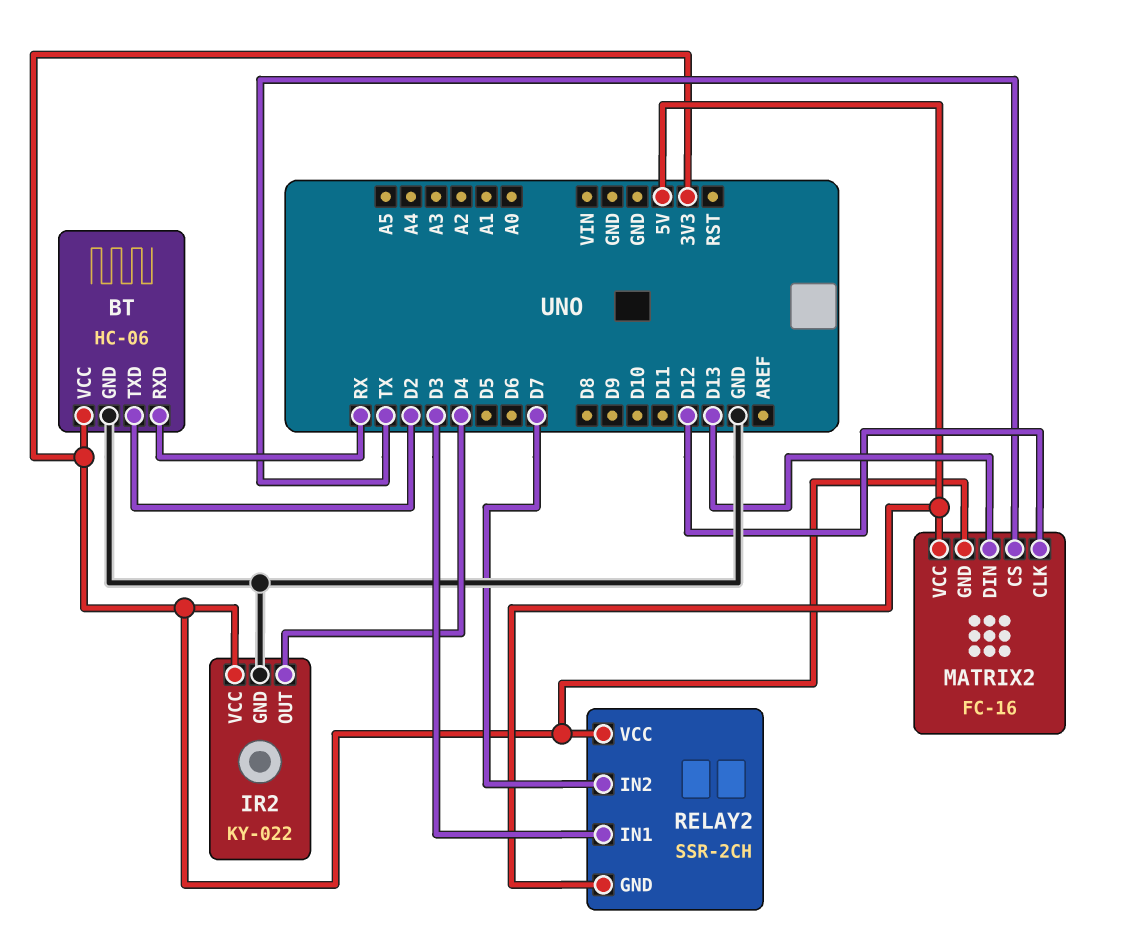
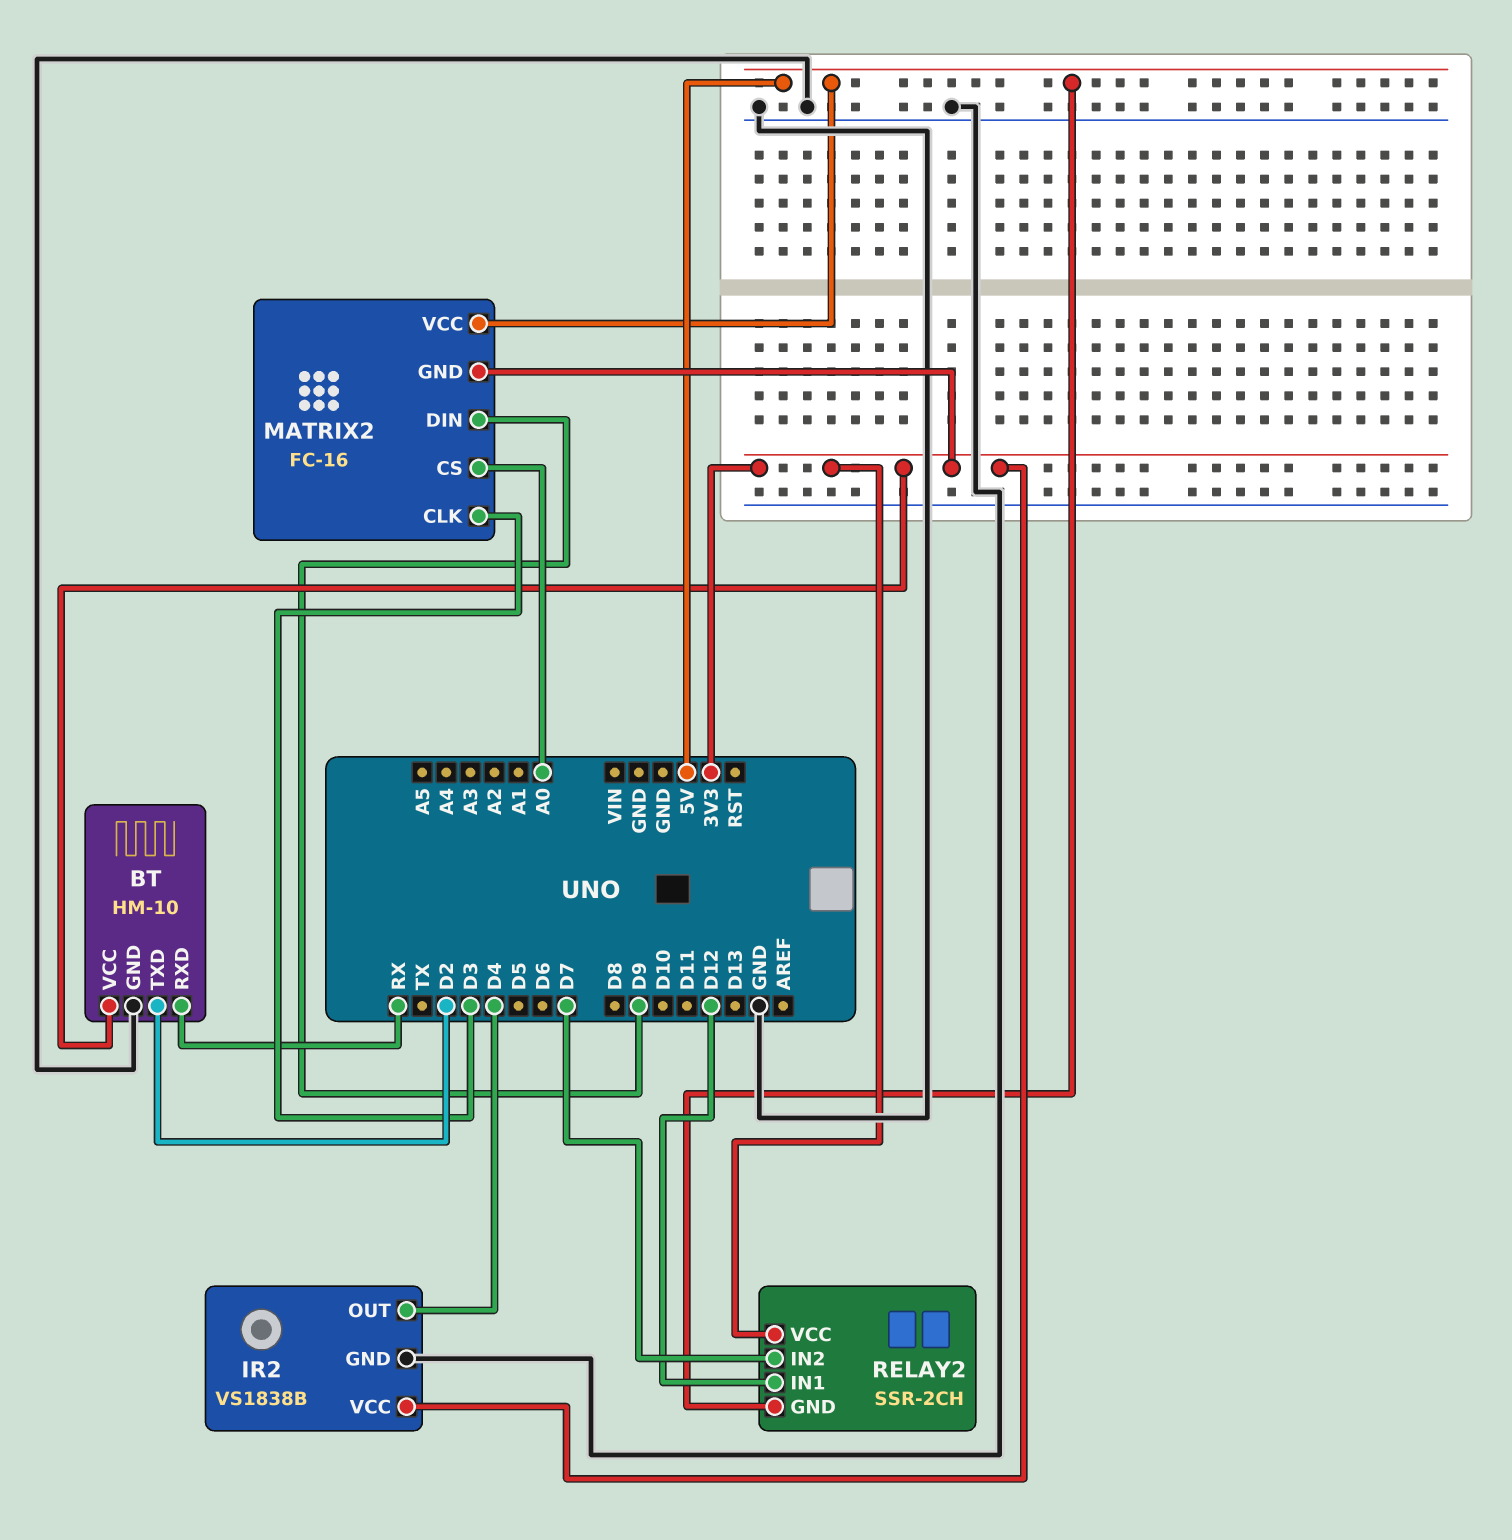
BT: HC-06 -> HM-10
IR2: KY-022 -> VS1838B
MATRIX2 pin CLK: D12 -> D3
MATRIX2 pin CS: TX -> A0
MATRIX2 pin DIN: D13 -> D9
RELAY2 pin IN1: D3 -> D12

